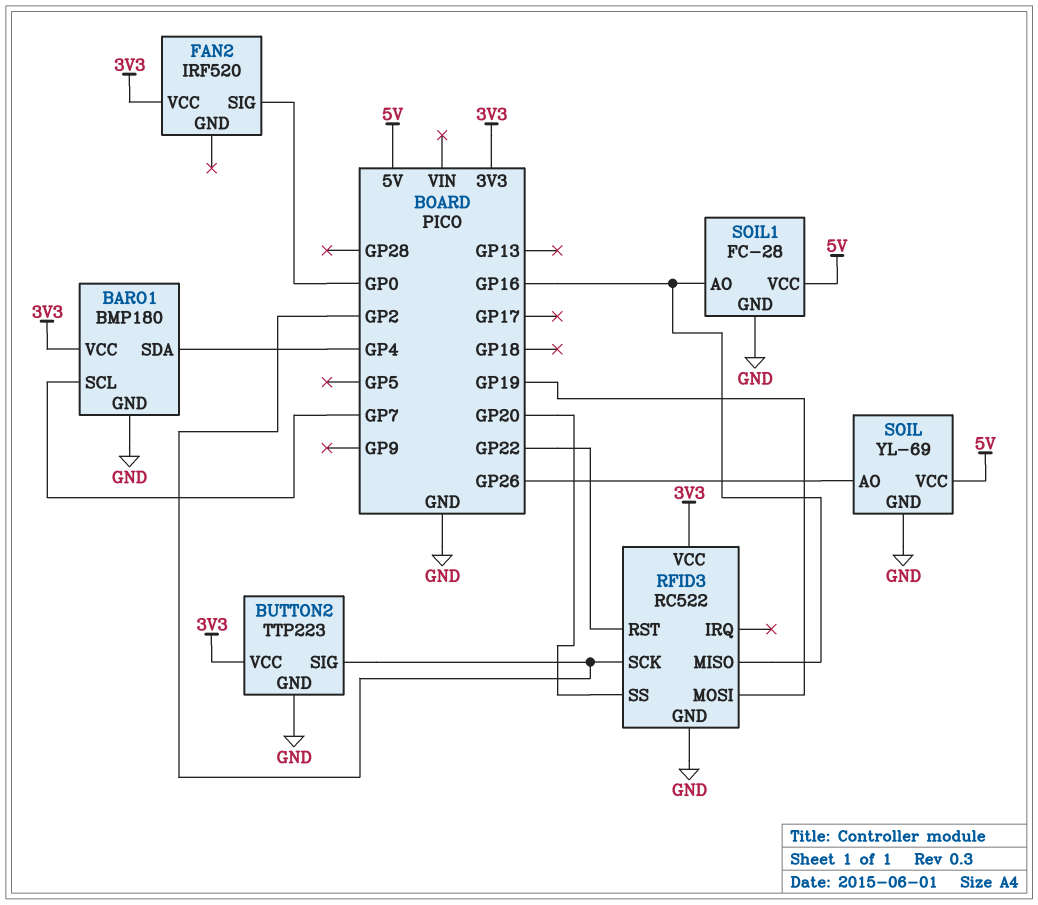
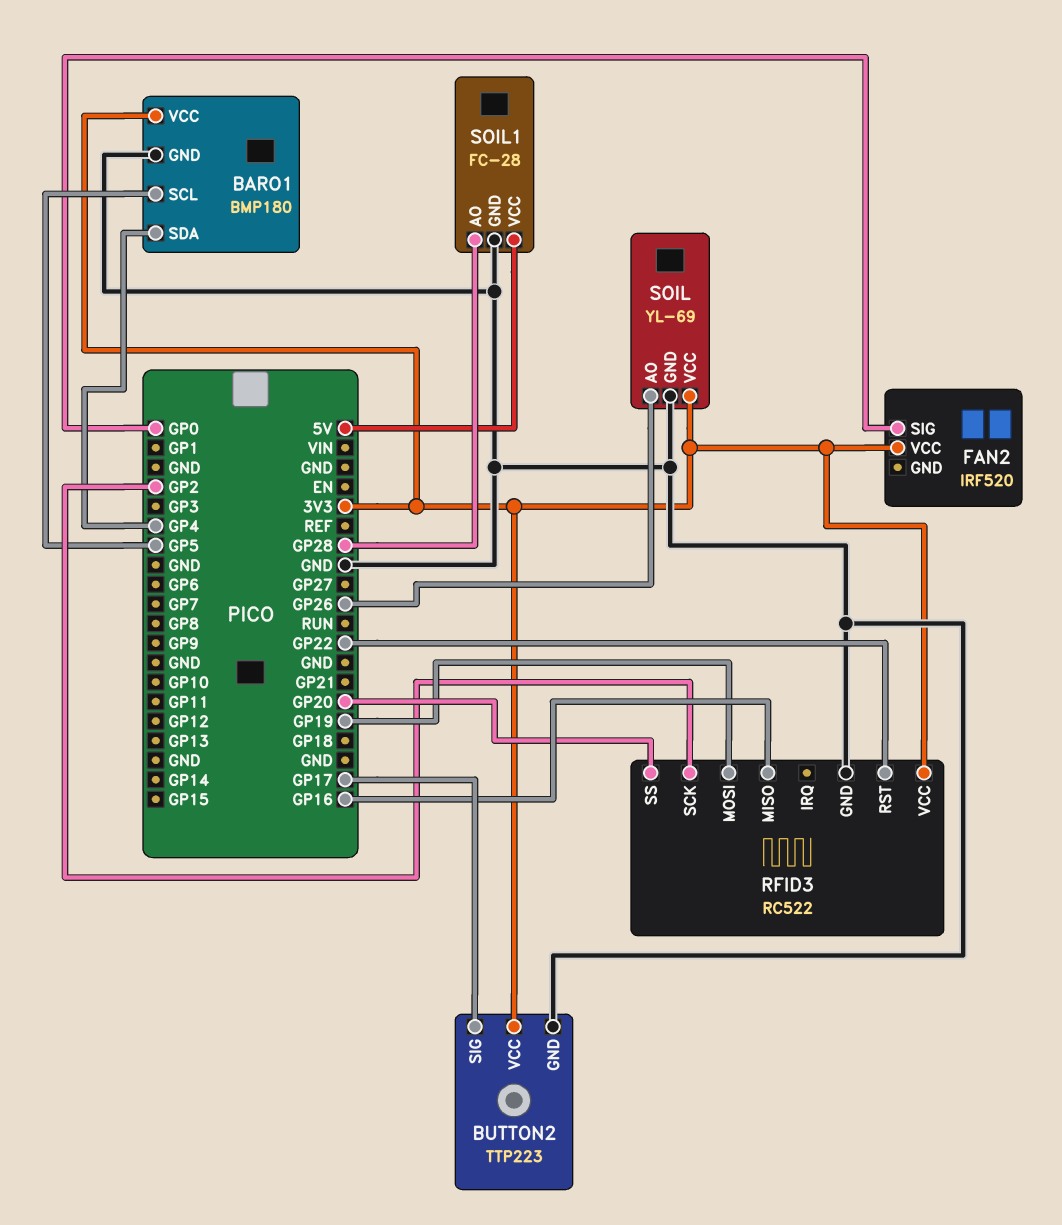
BARO1 pin SCL: GP7 -> GP5
BUTTON2 pin SIG: GP2 -> GP17
SOIL pin VCC: 5V -> 3V3
SOIL1 pin AO: GP16 -> GP28

